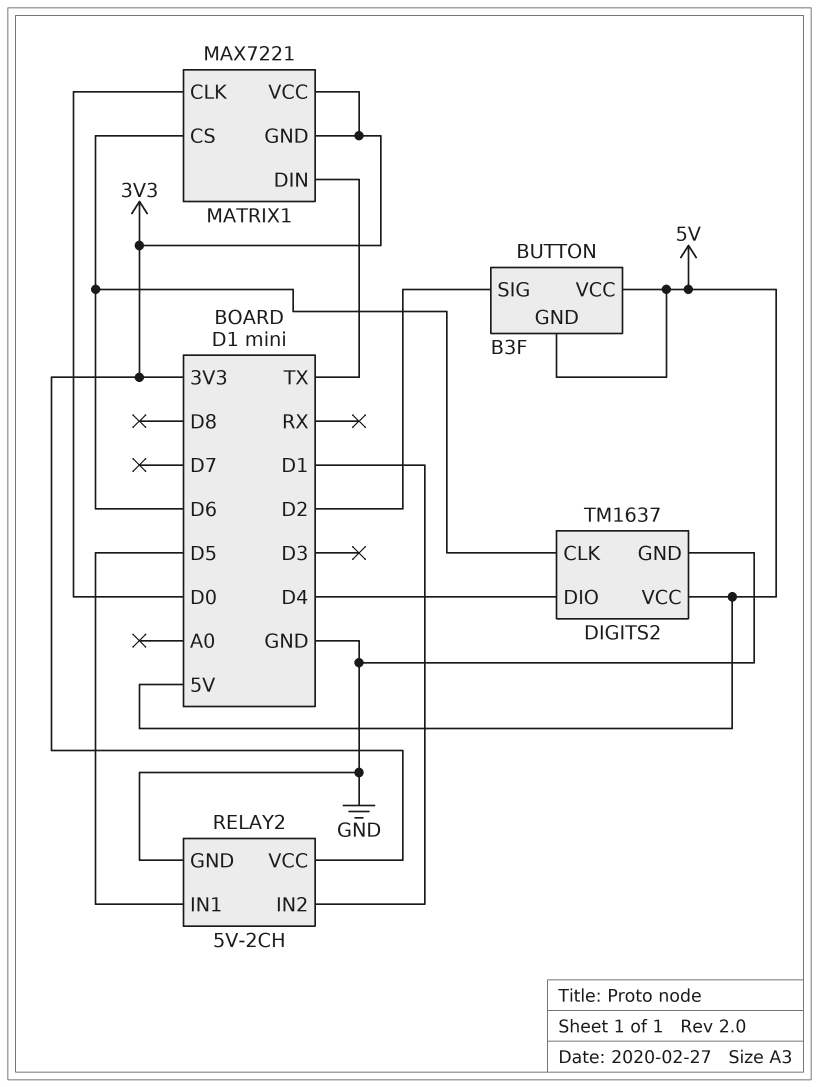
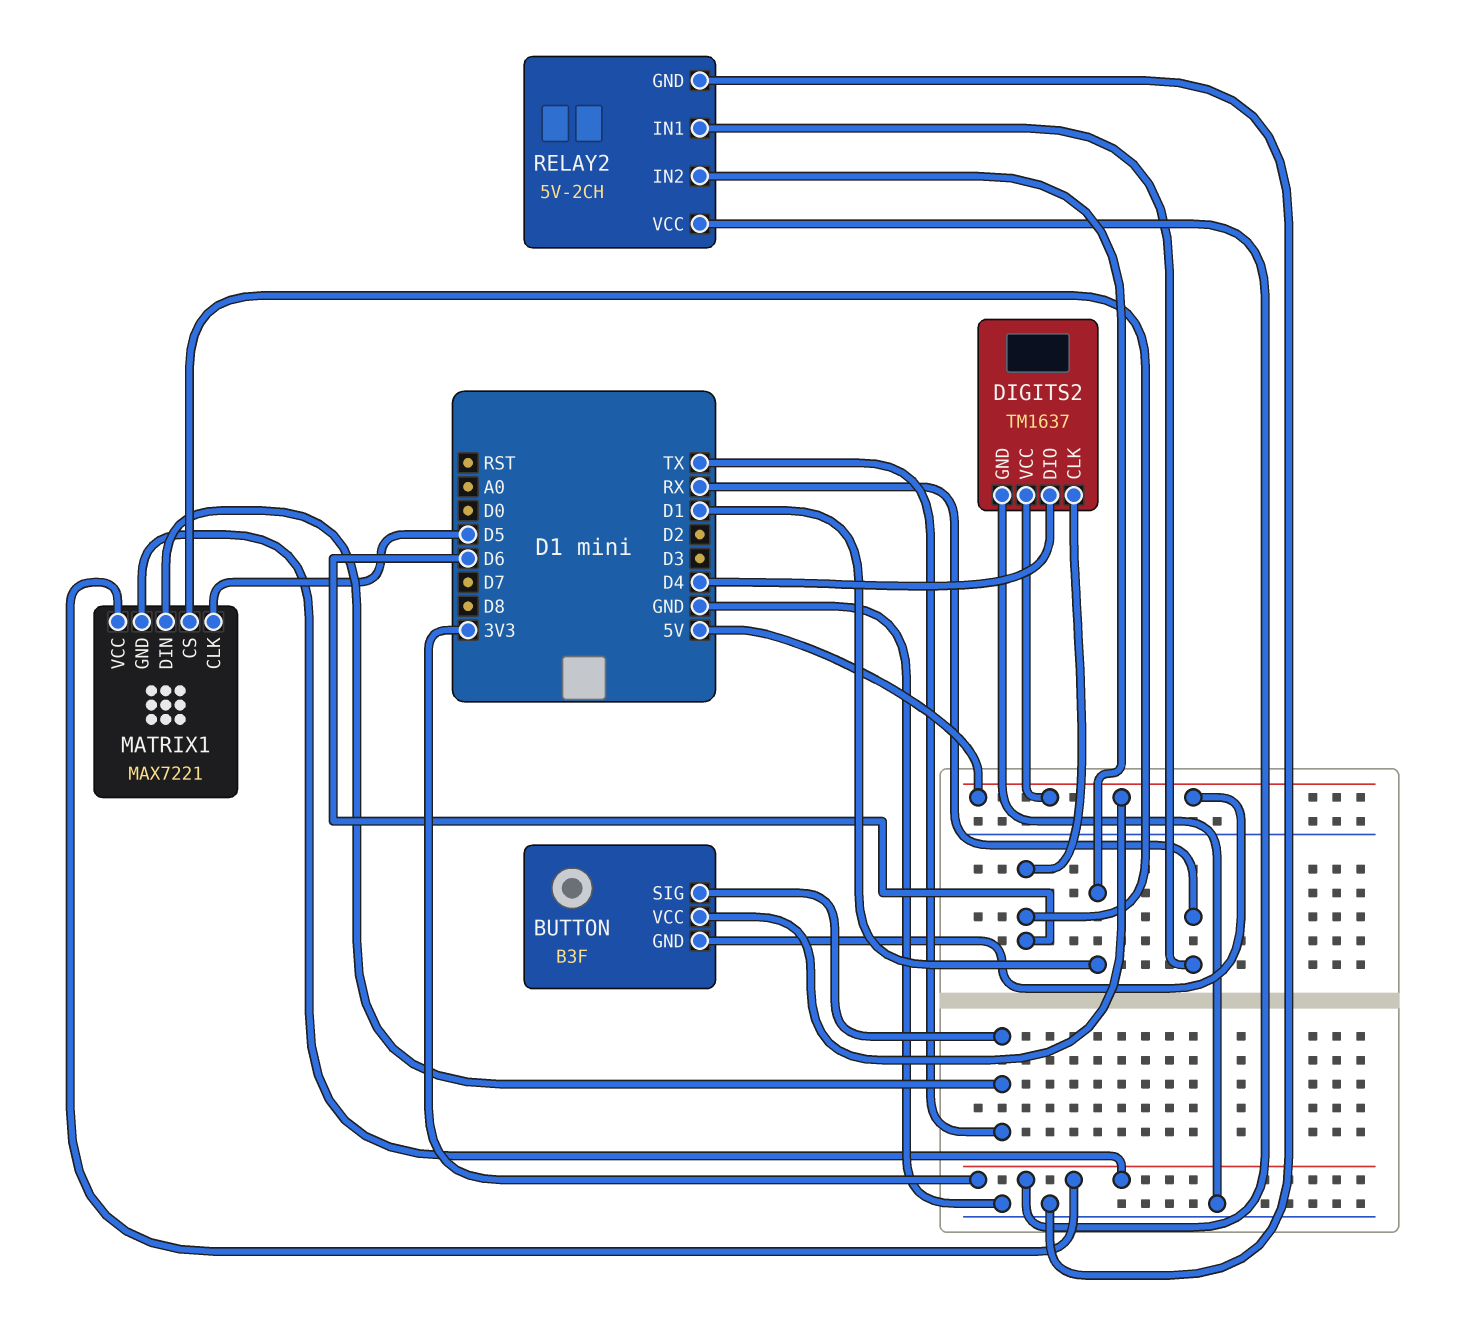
BUTTON pin SIG: D2 -> TX
MATRIX1 pin CLK: D0 -> D5
RELAY2 pin IN1: D5 -> RX

